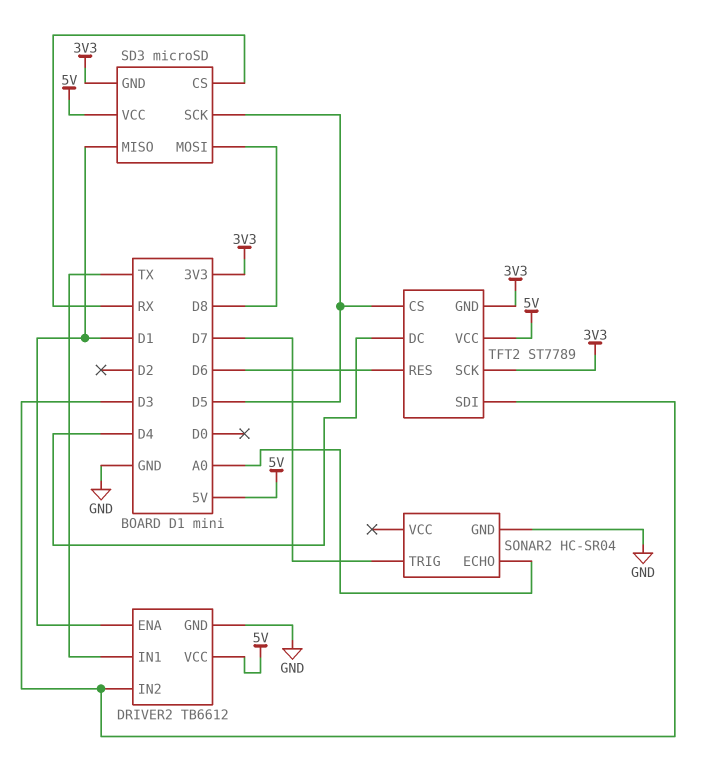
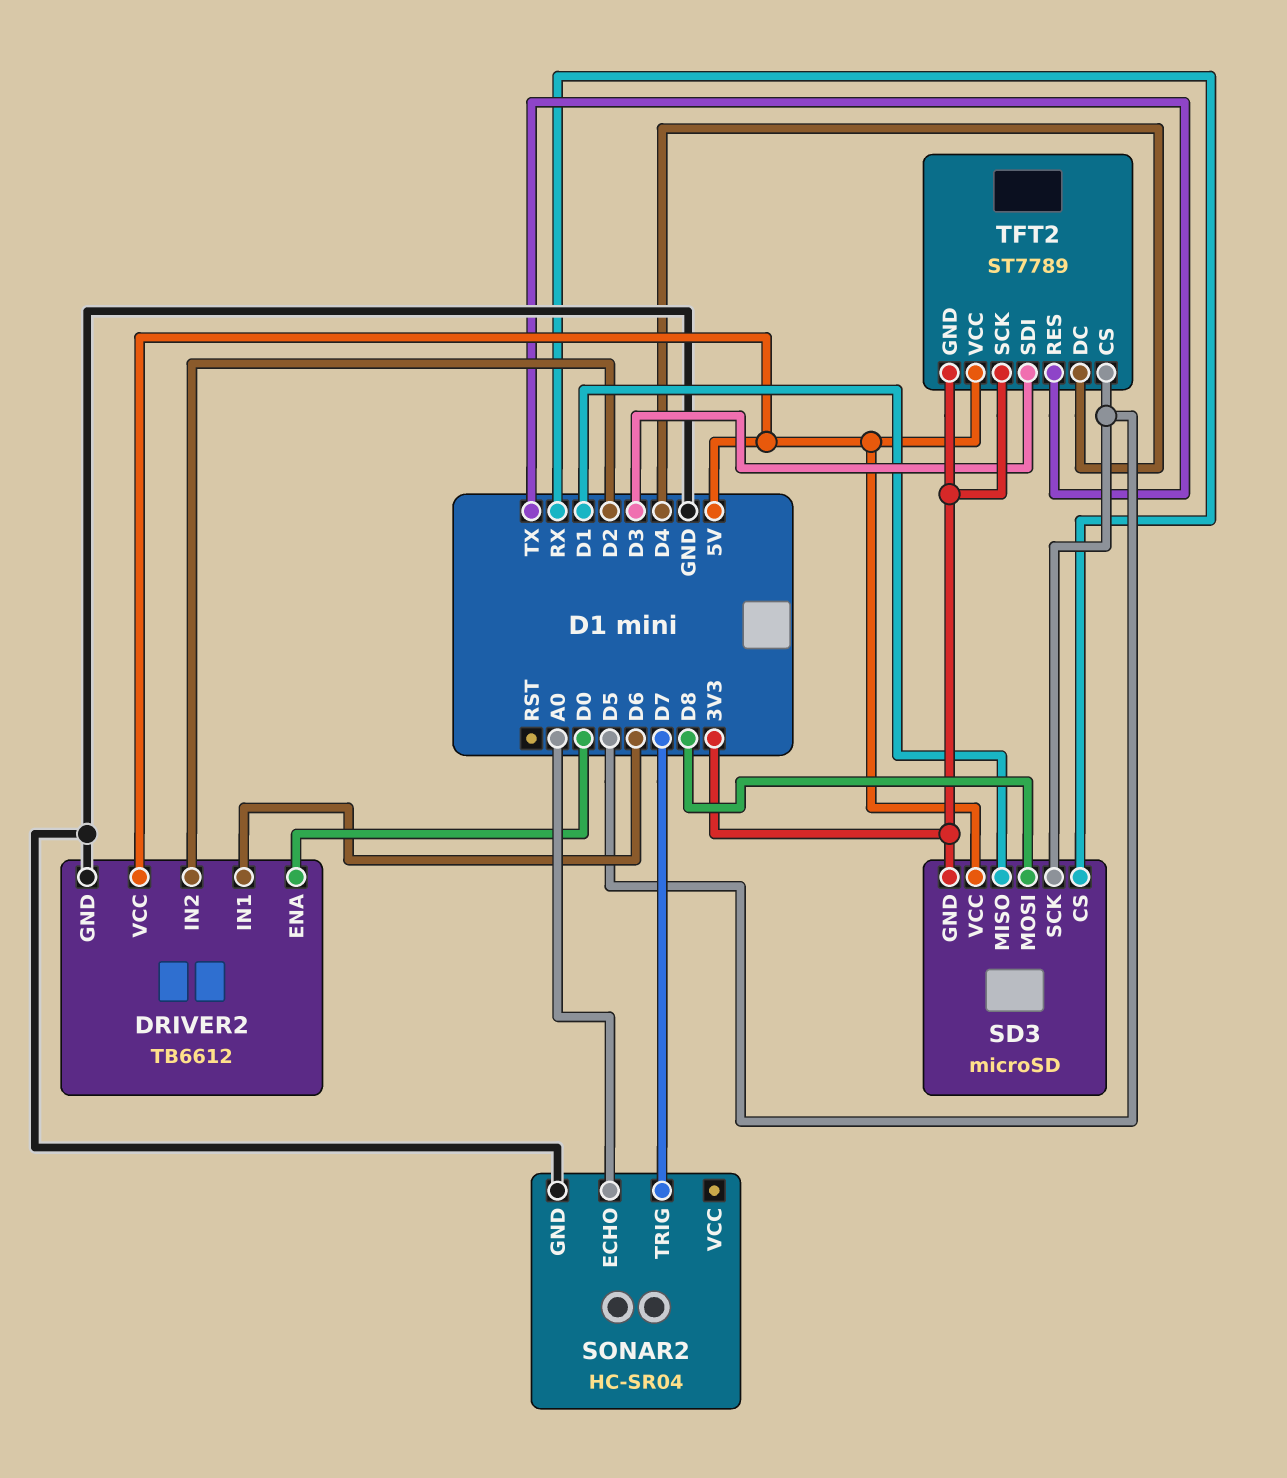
DRIVER2 pin ENA: D1 -> D0
DRIVER2 pin IN1: TX -> D6
DRIVER2 pin IN2: D3 -> D2
TFT2 pin RES: D6 -> TX

